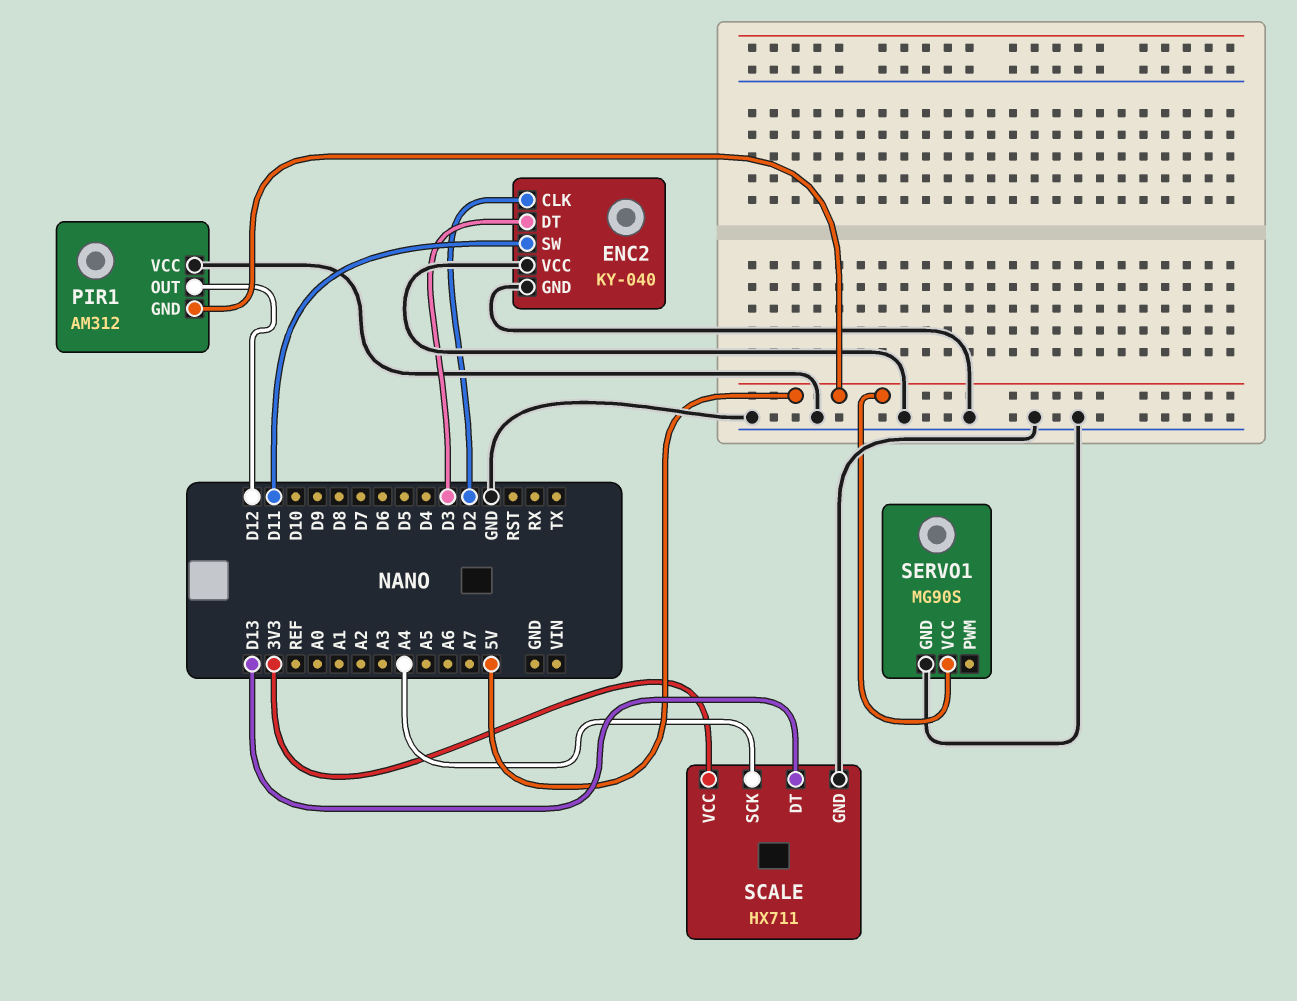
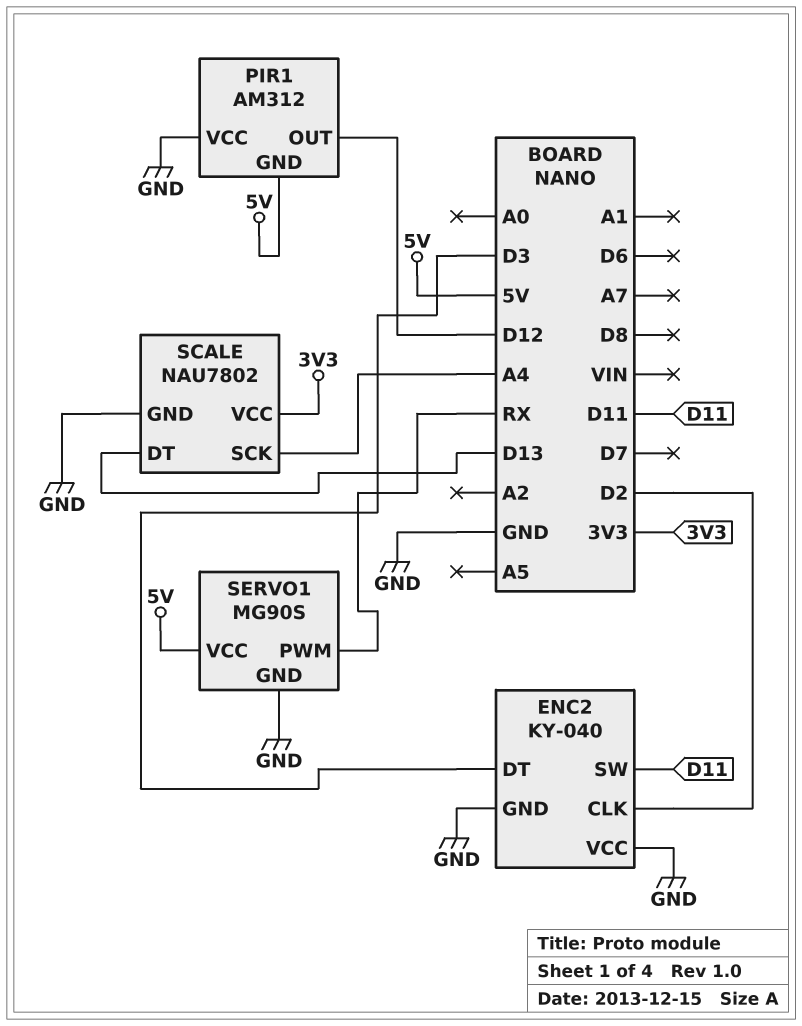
SCALE: HX711 -> NAU7802
SERVO1 pin PWM: none -> RX

